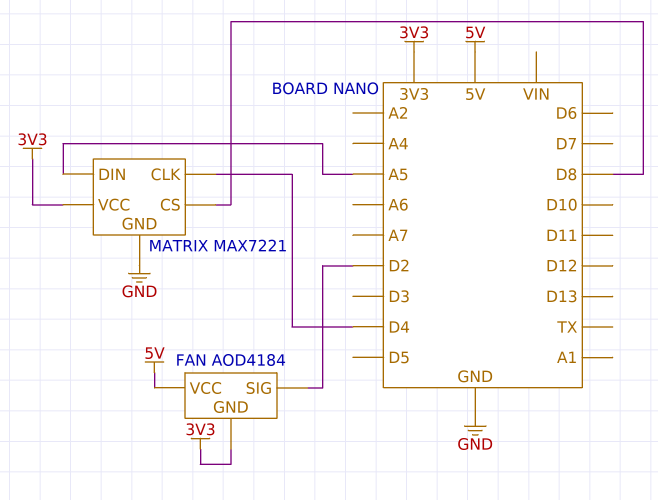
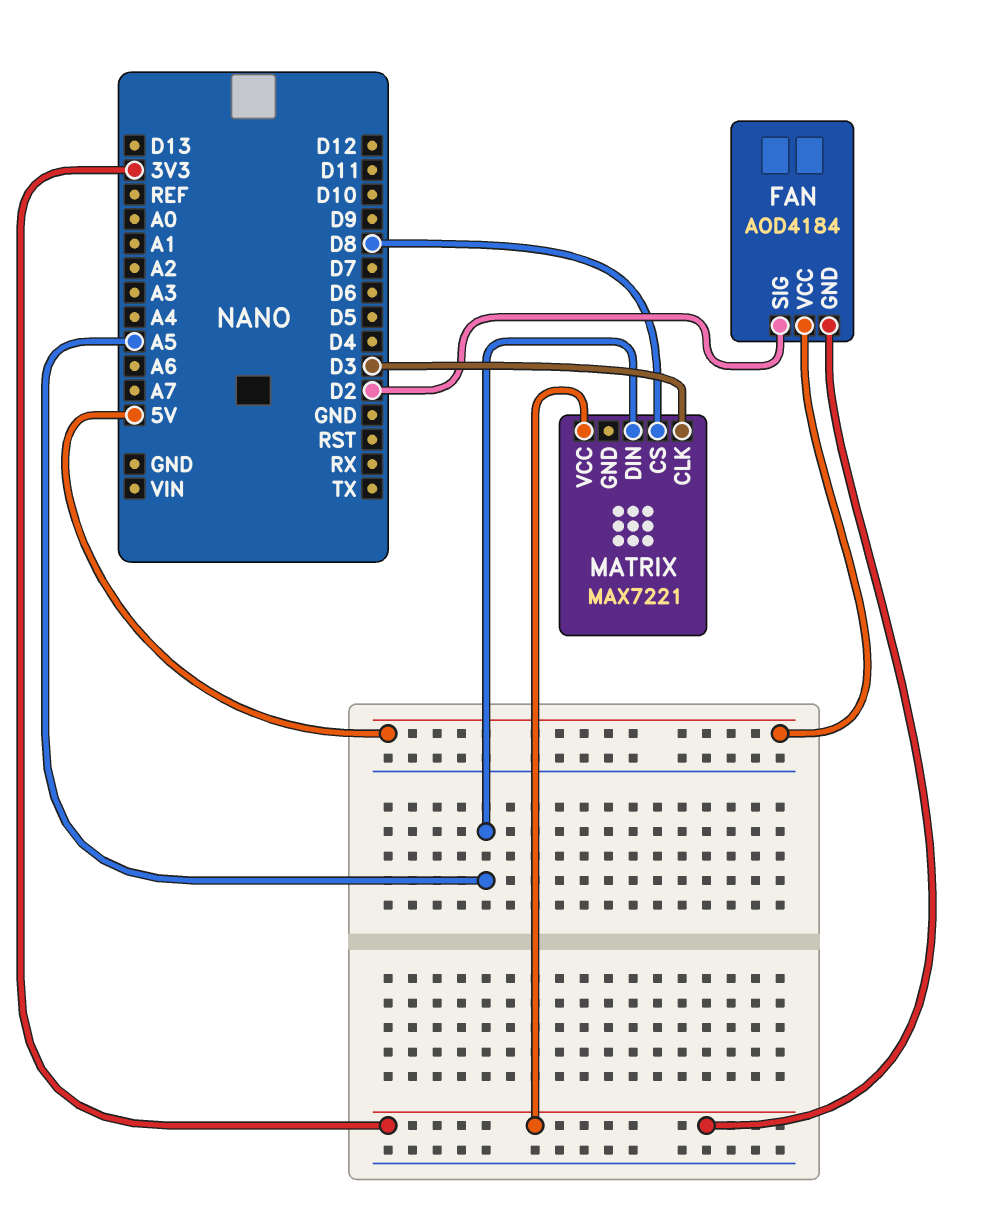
MATRIX pin CLK: D4 -> D3
MATRIX pin GND: GND -> none

